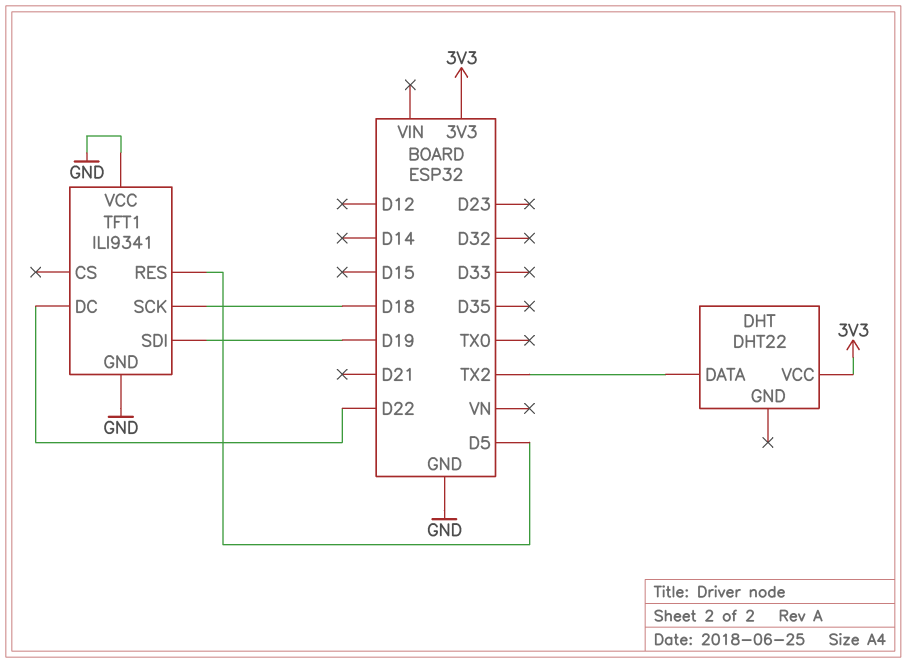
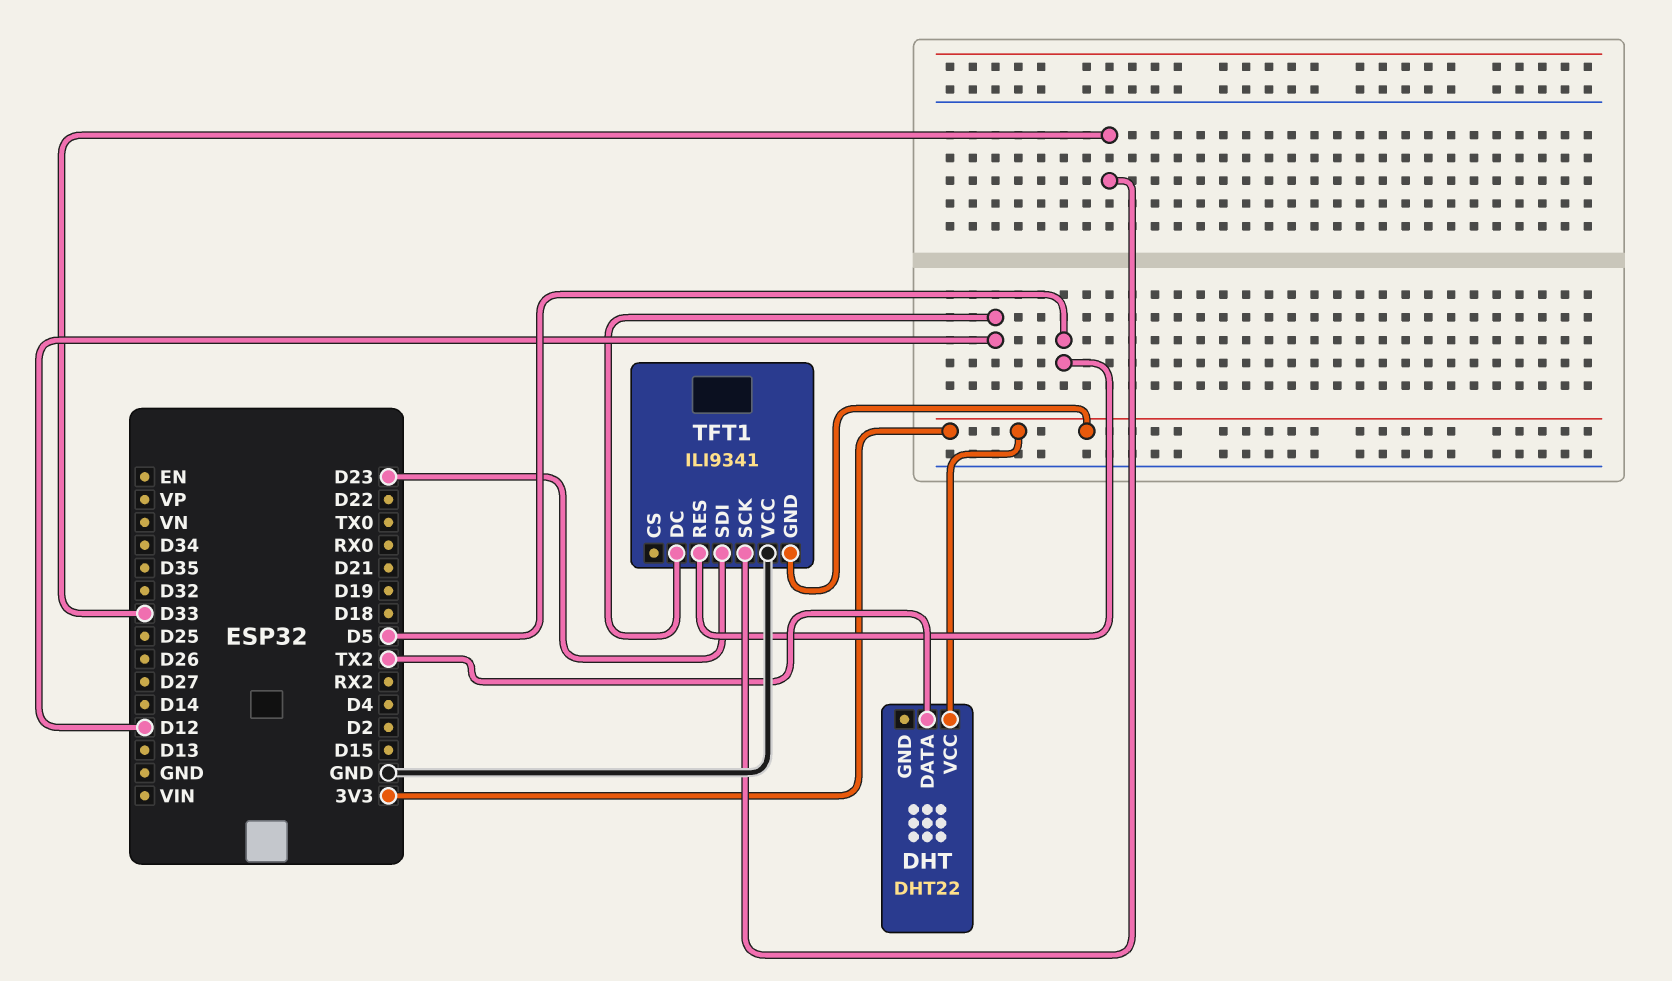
TFT1 pin DC: D22 -> D12
TFT1 pin GND: GND -> 3V3
TFT1 pin SCK: D18 -> D33
TFT1 pin SDI: D19 -> D23

